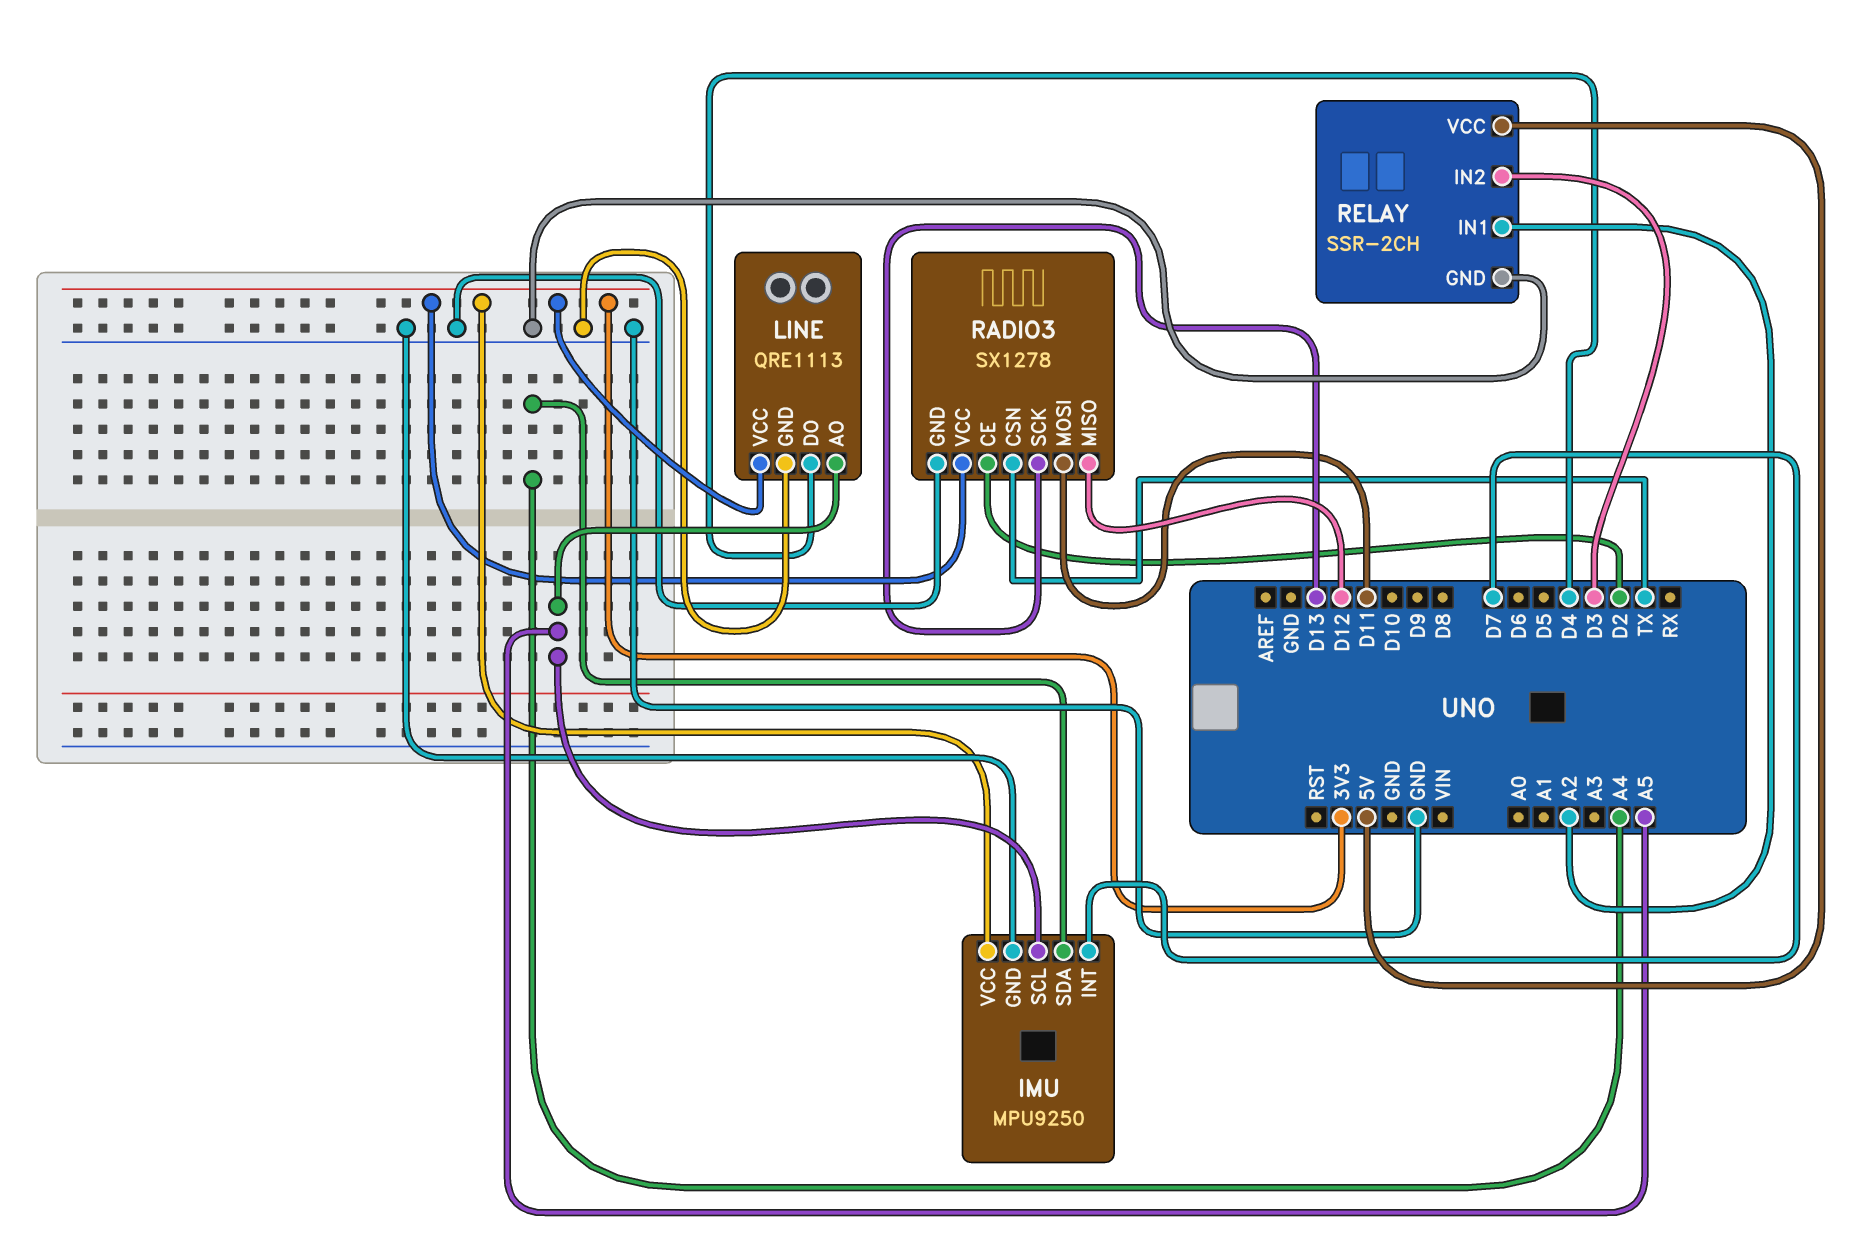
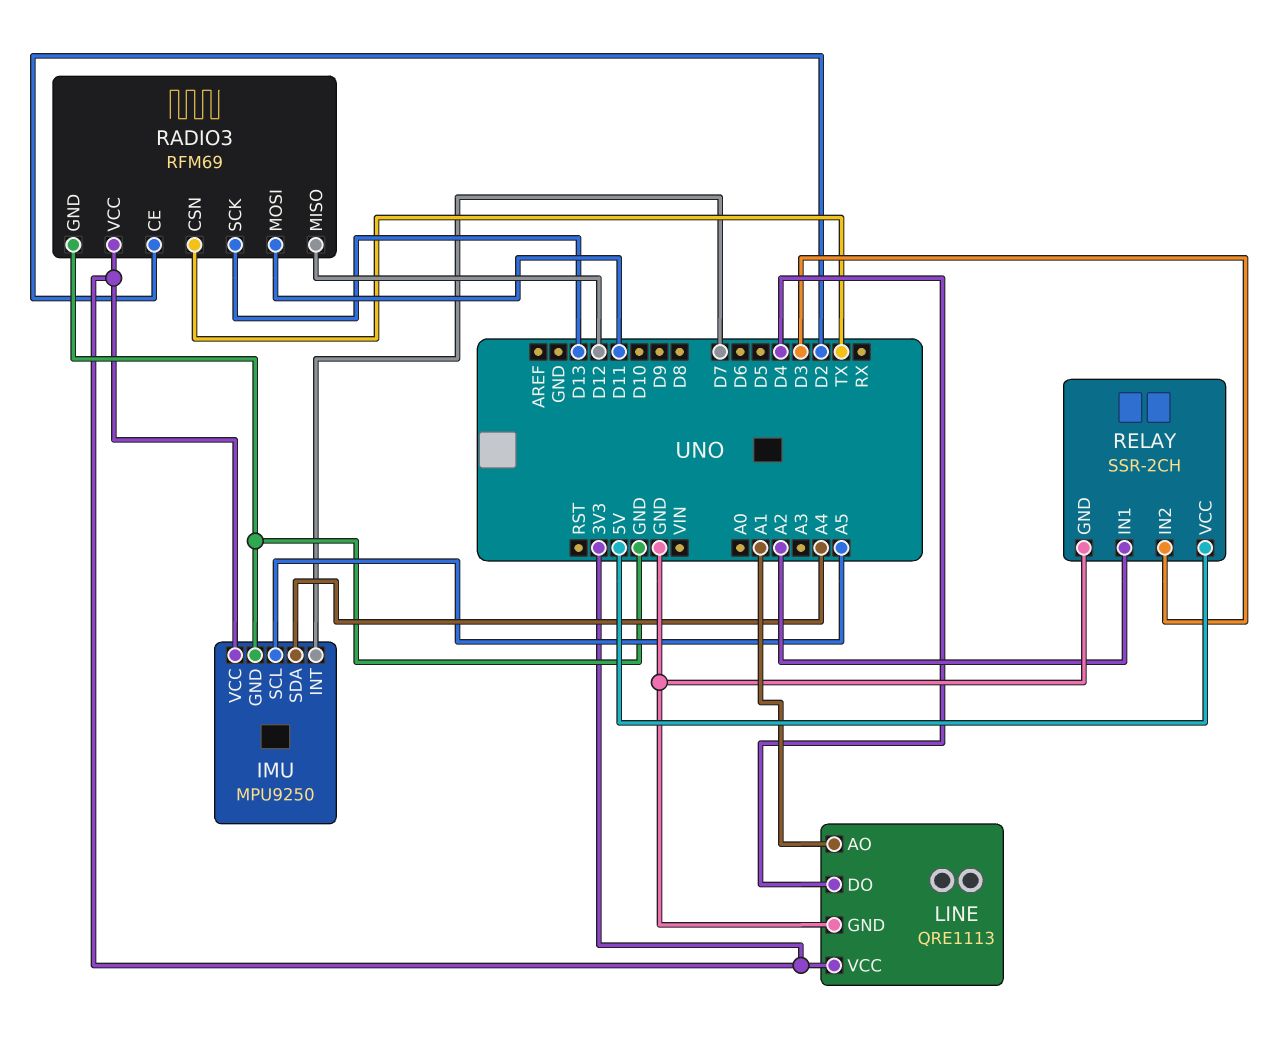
LINE pin AO: A5 -> A1
RADIO3: SX1278 -> RFM69

